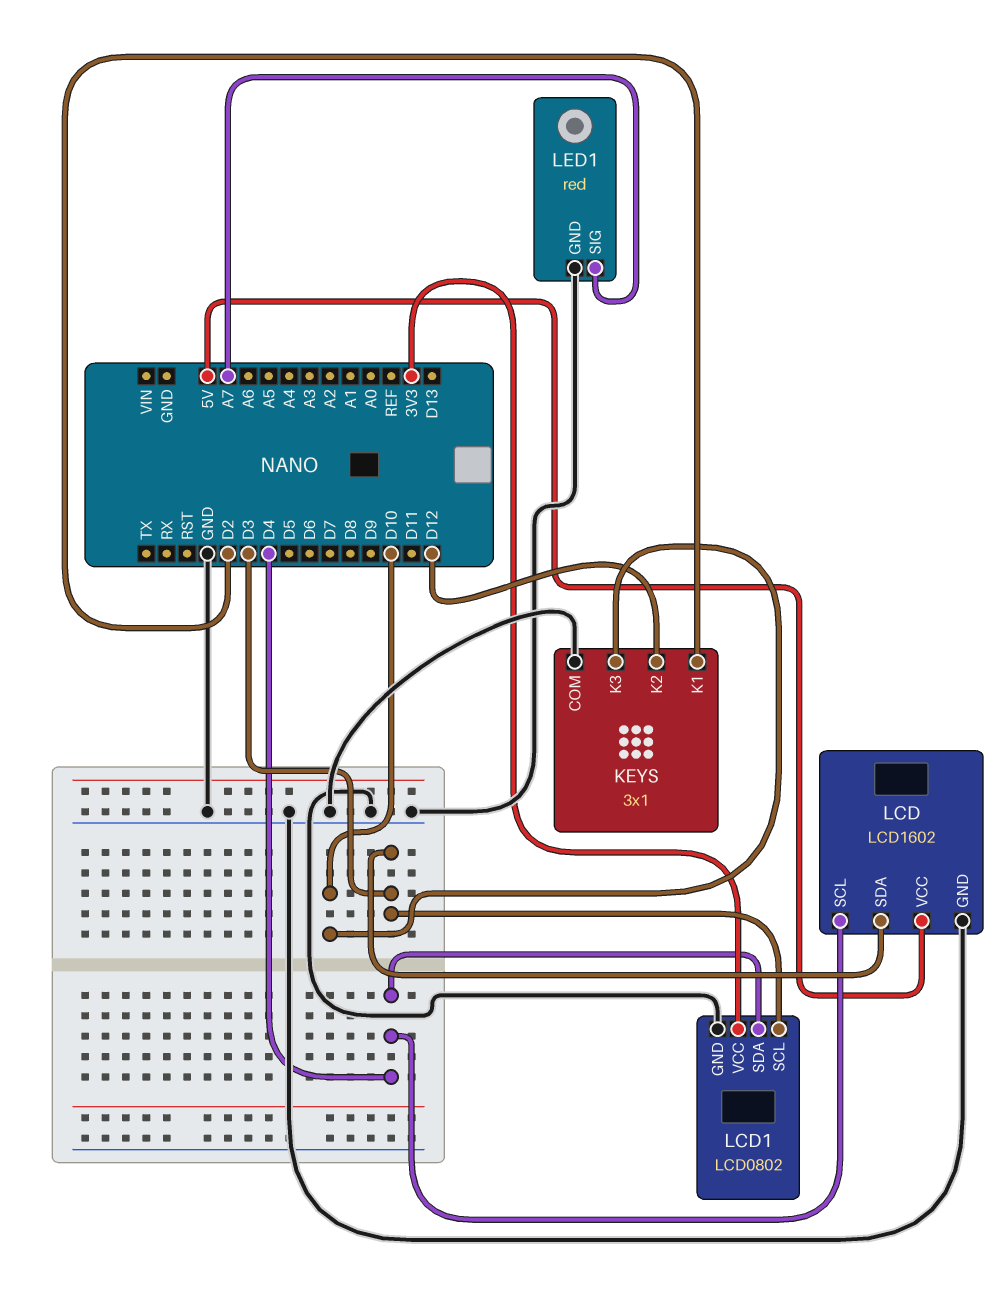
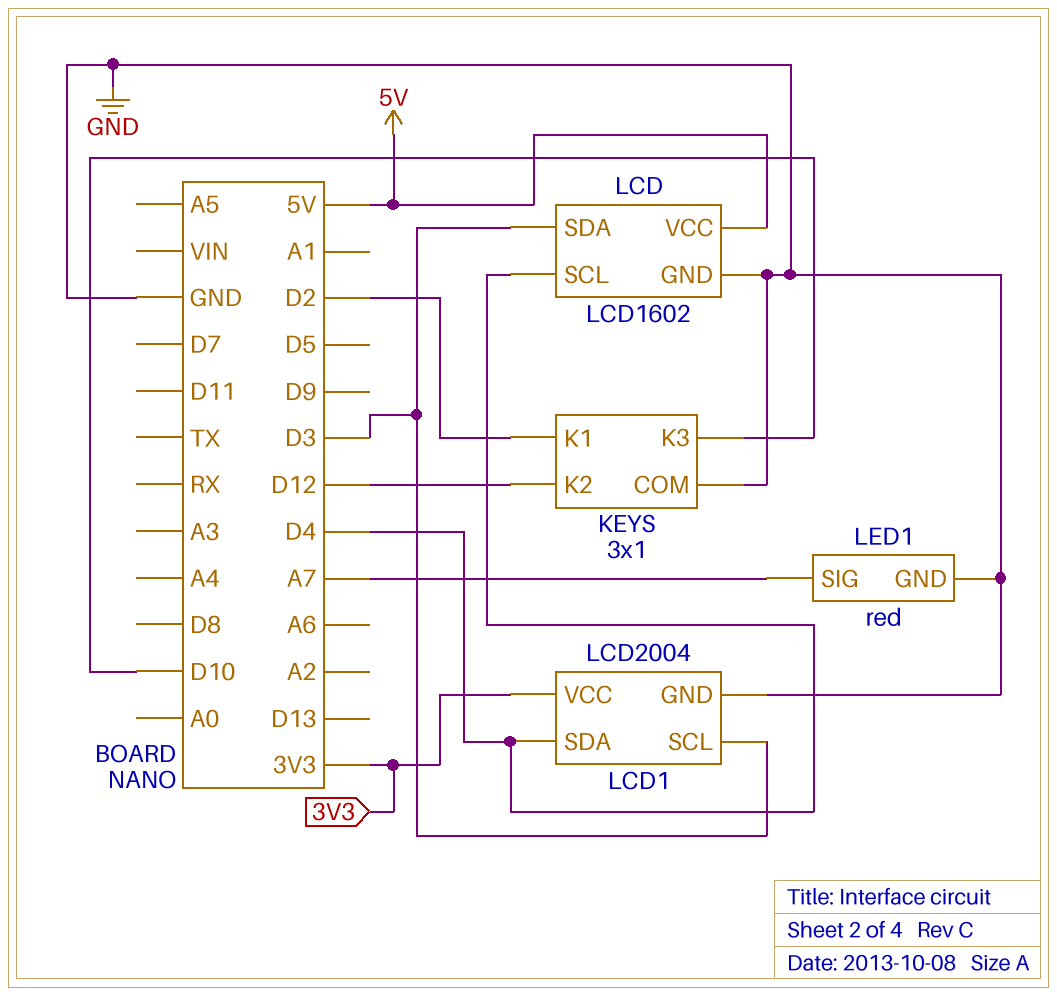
LCD1: LCD0802 -> LCD2004

